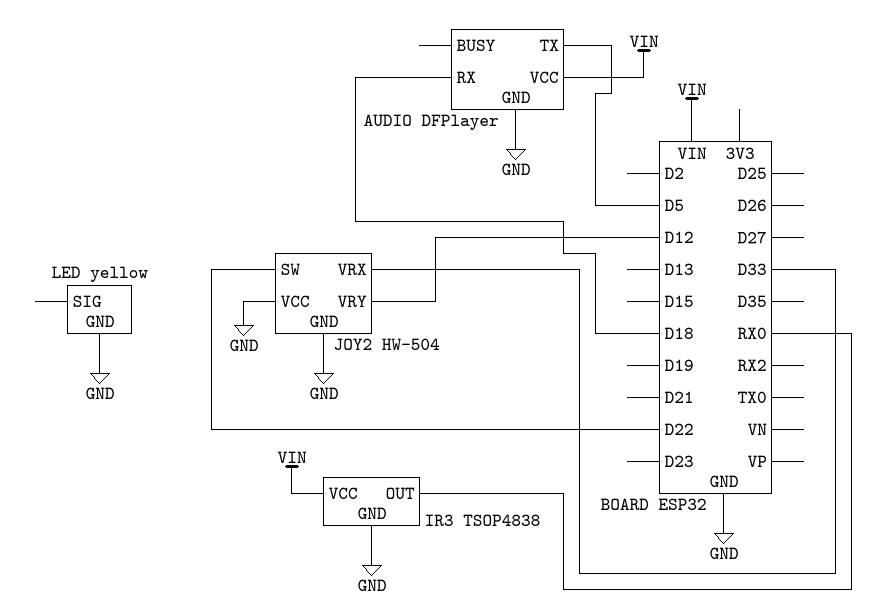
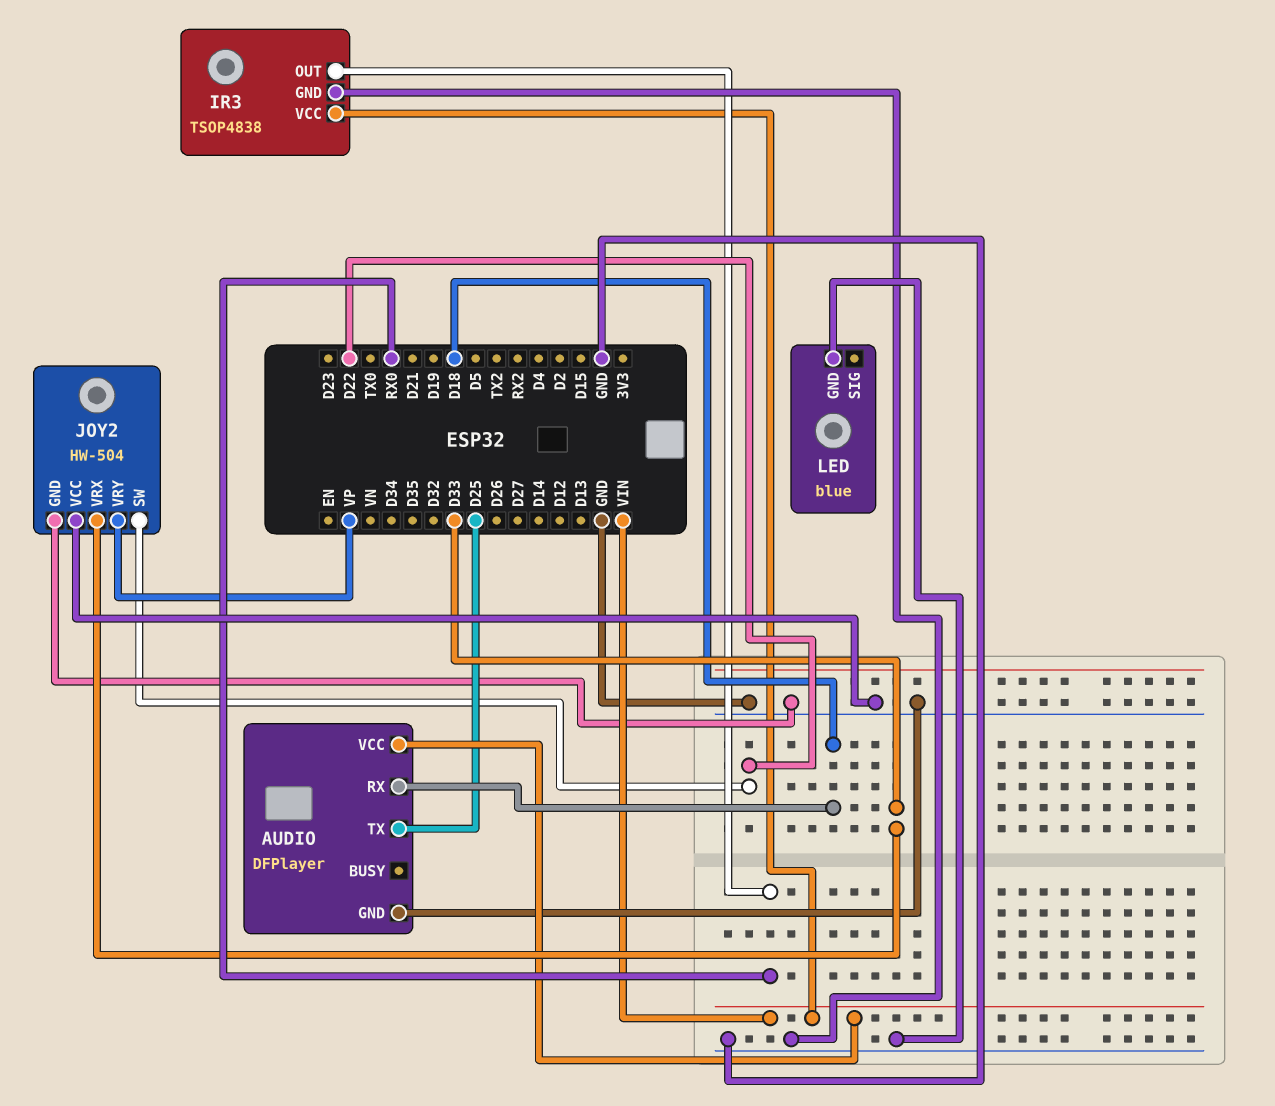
AUDIO pin TX: D5 -> D25
JOY2 pin VRY: D12 -> VP
LED: yellow -> blue

